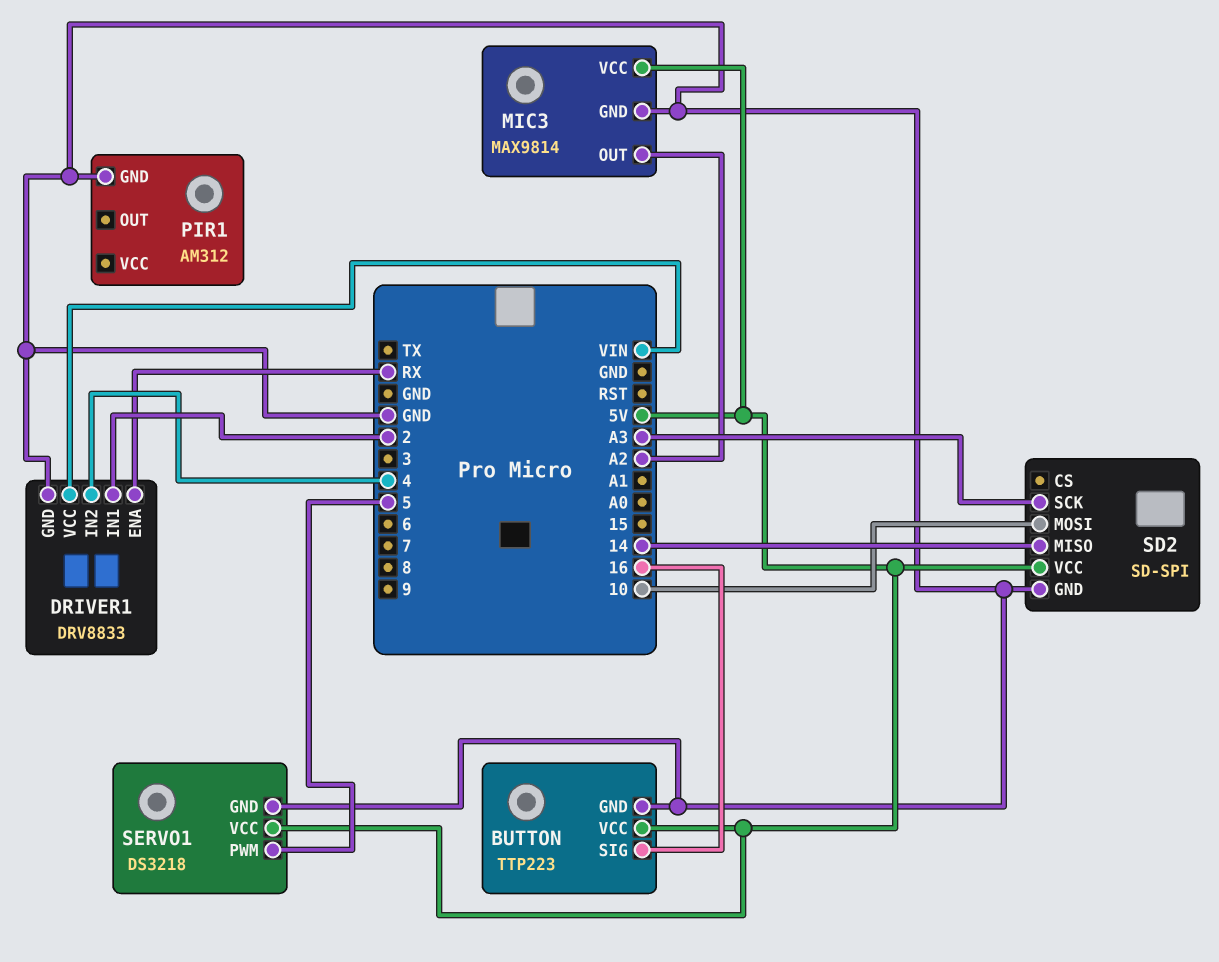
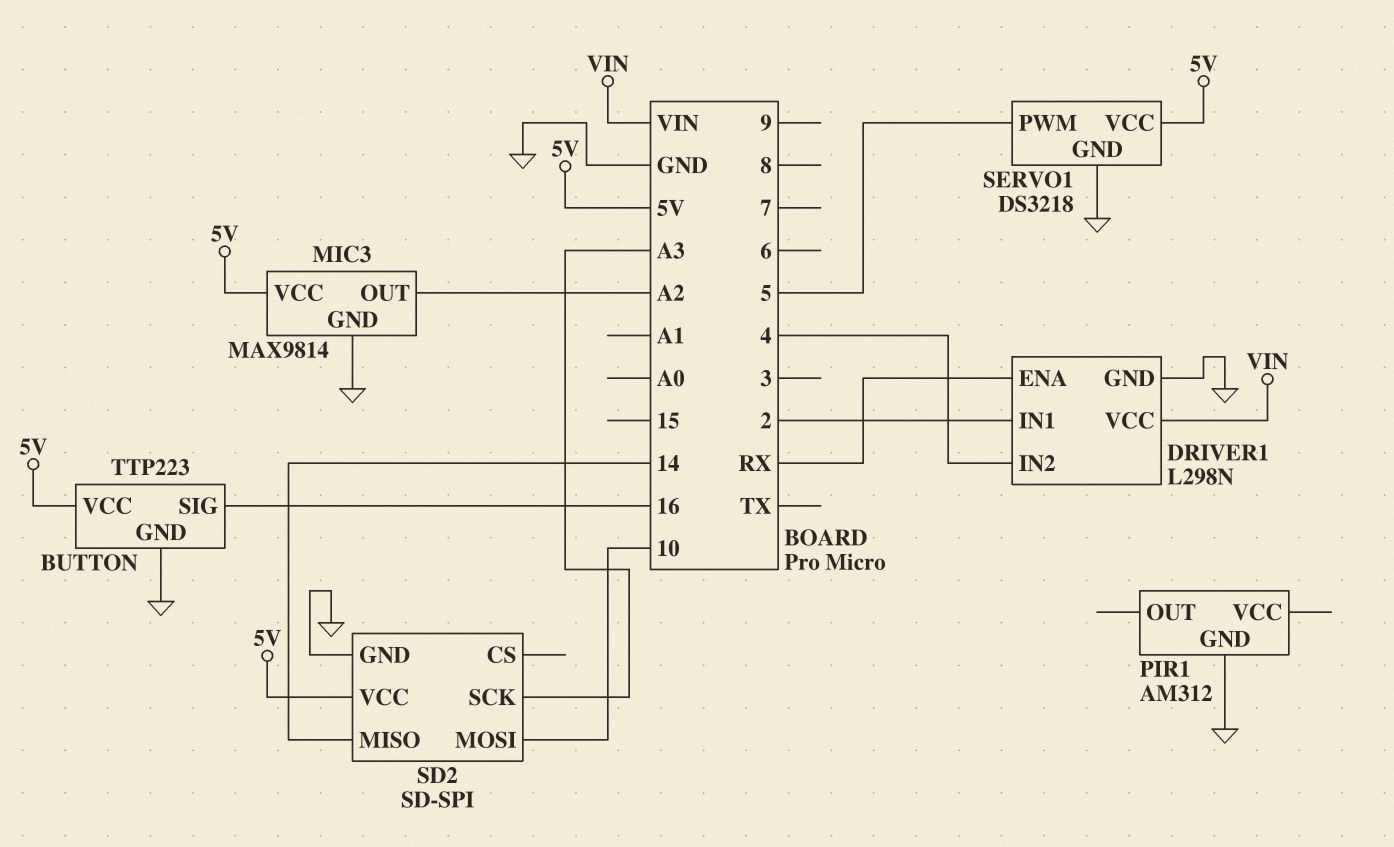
DRIVER1: DRV8833 -> L298N

